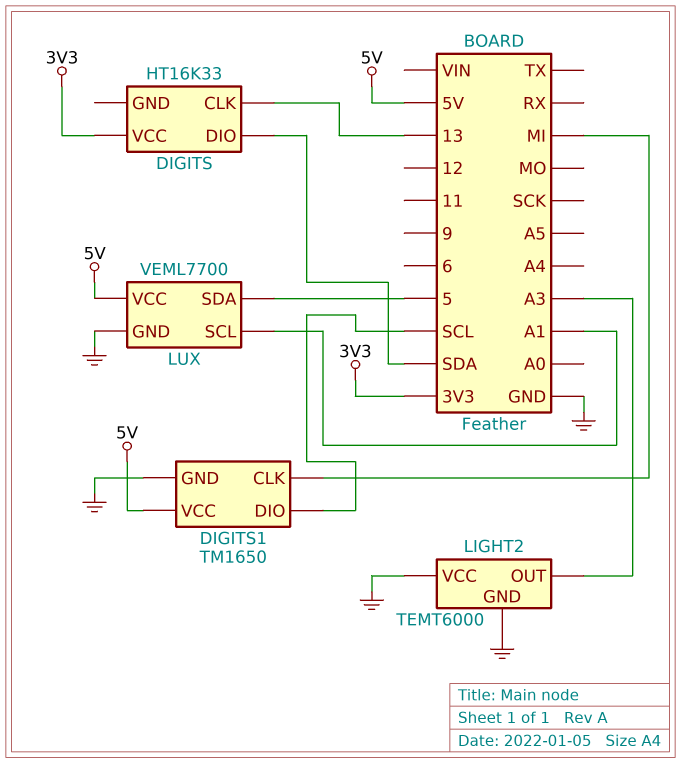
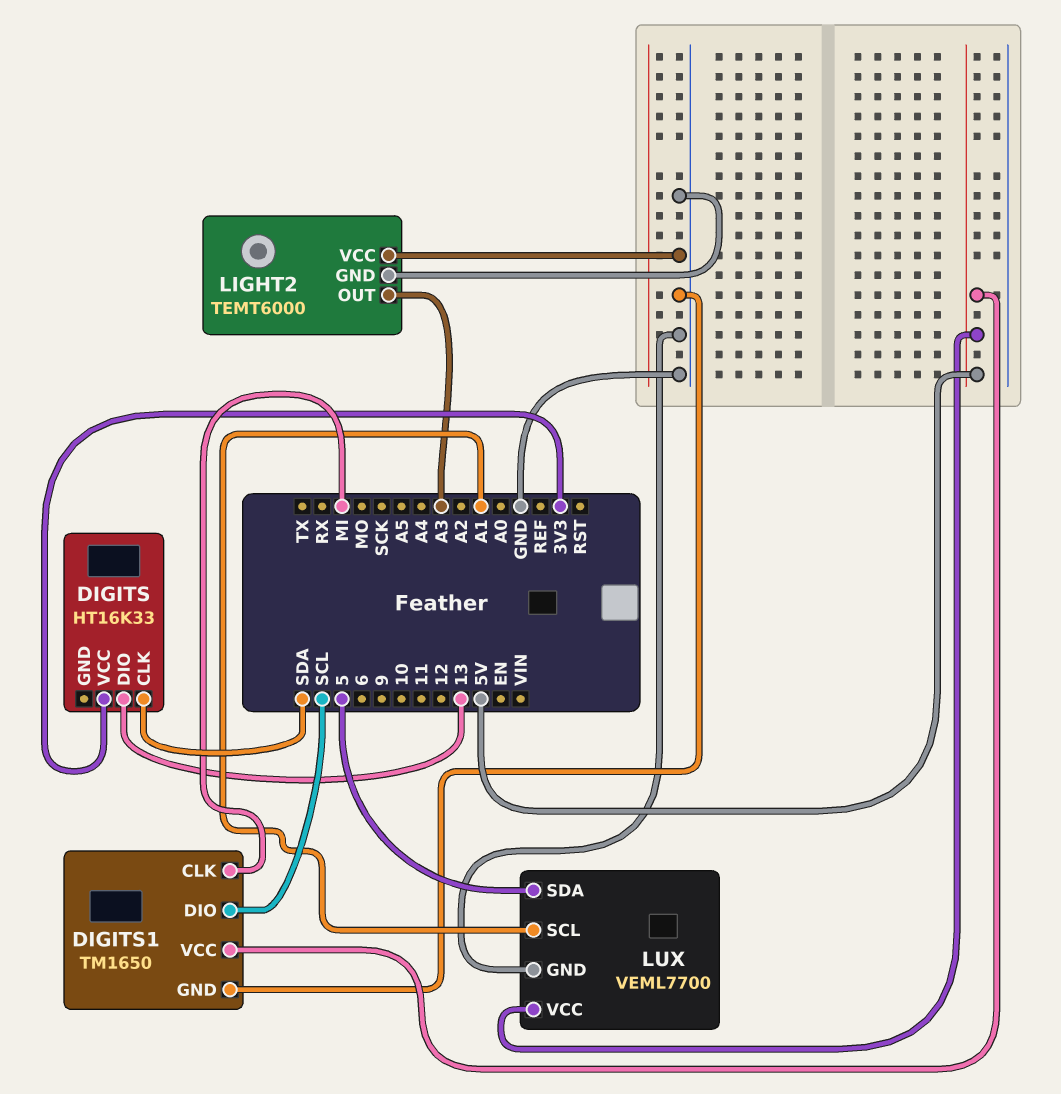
DIGITS pin CLK: 13 -> SDA
DIGITS pin DIO: SDA -> 13

